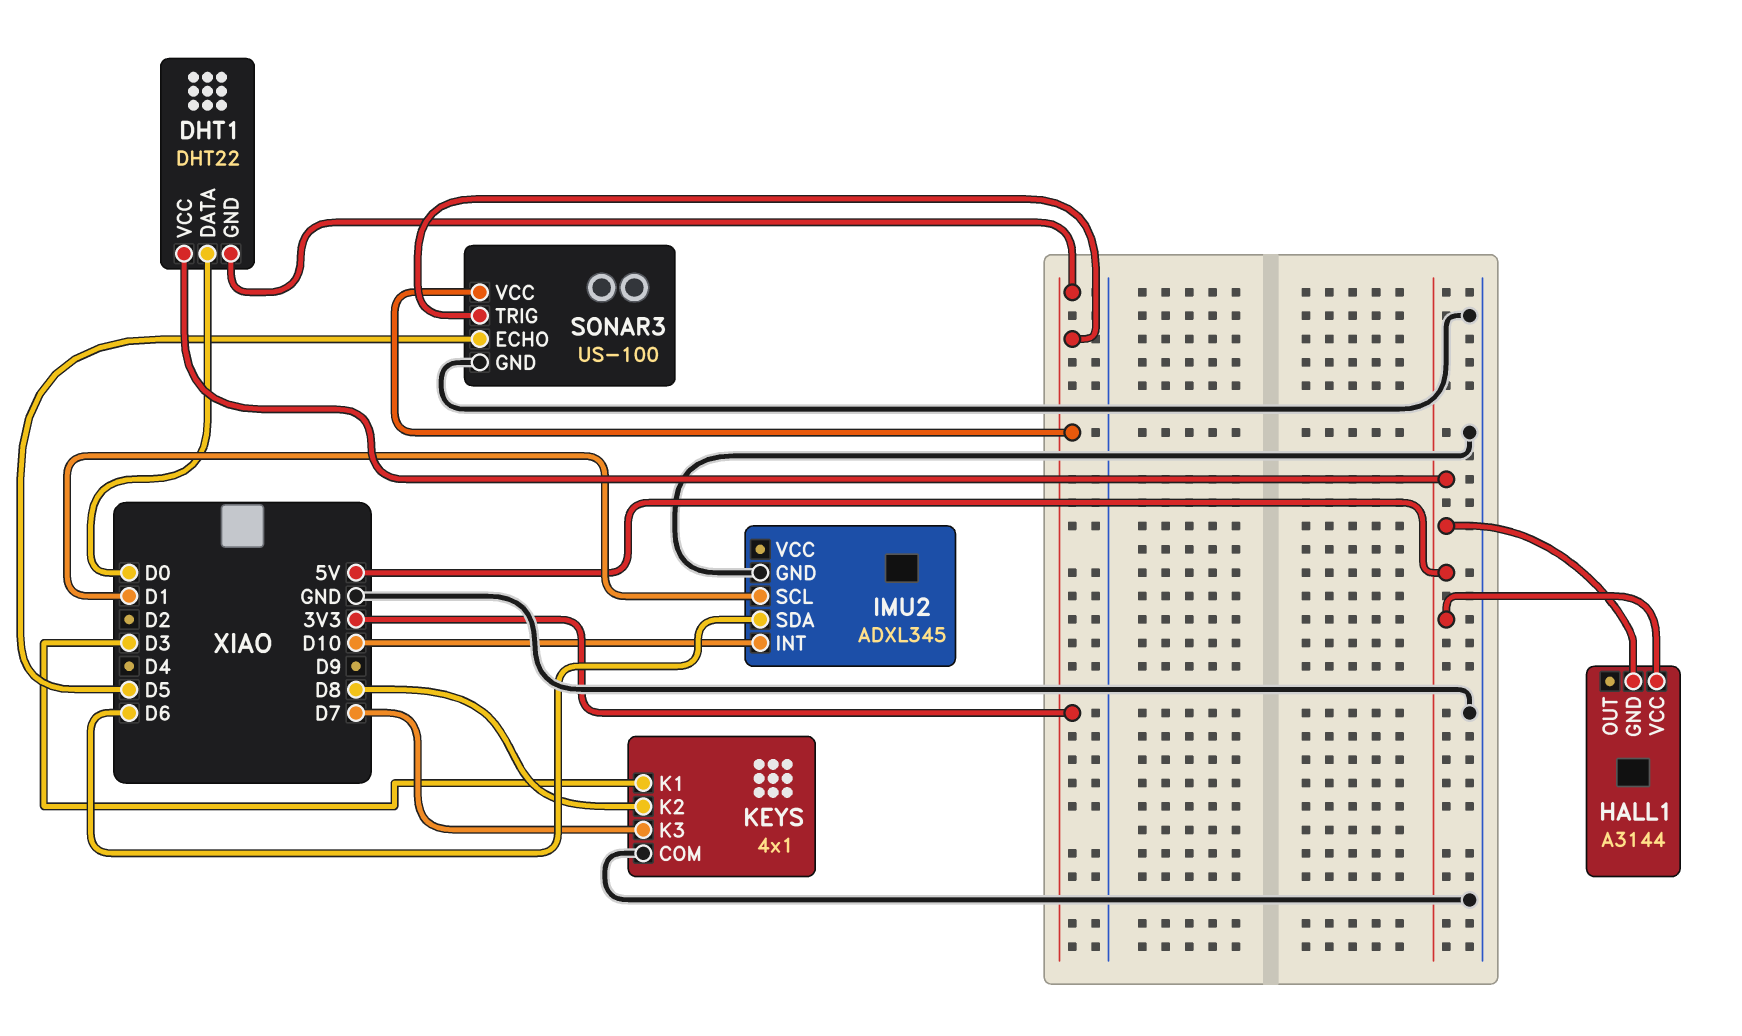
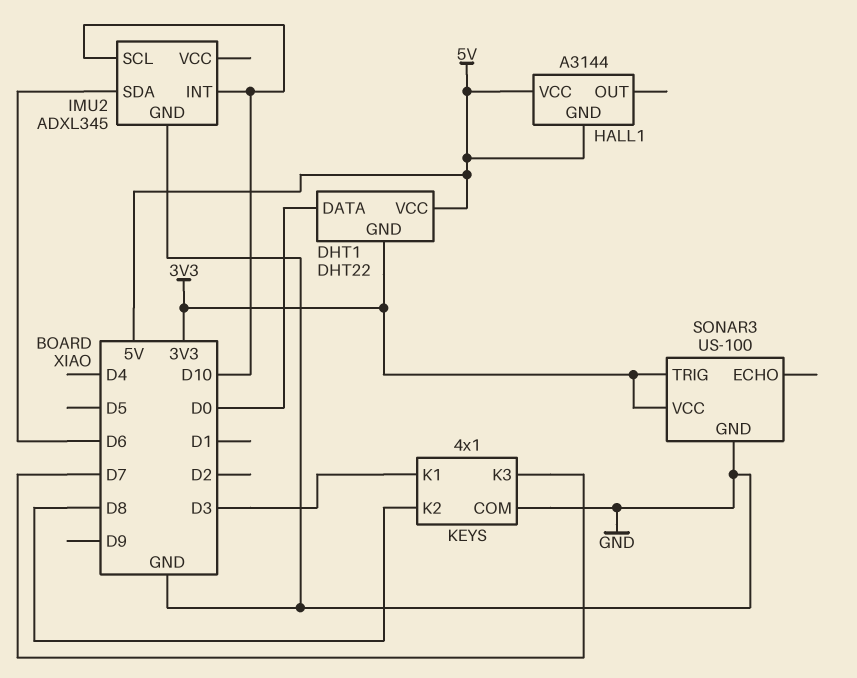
IMU2 pin SCL: D1 -> D10
SONAR3 pin ECHO: D5 -> none

